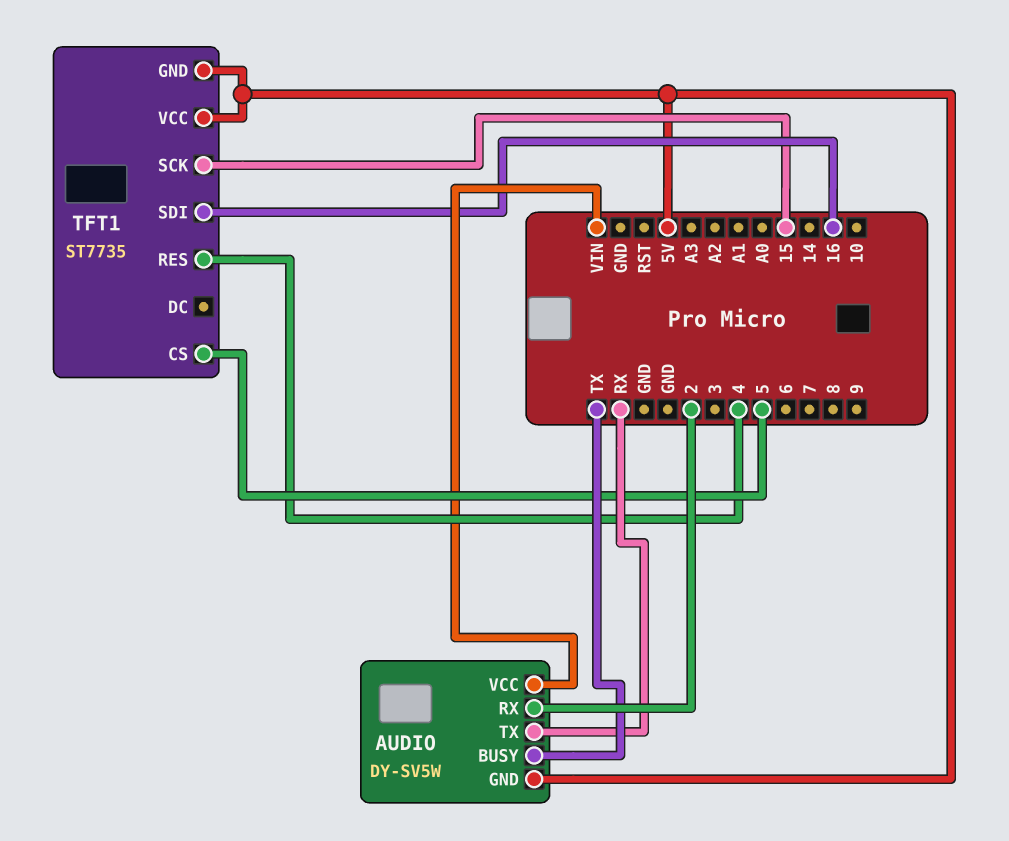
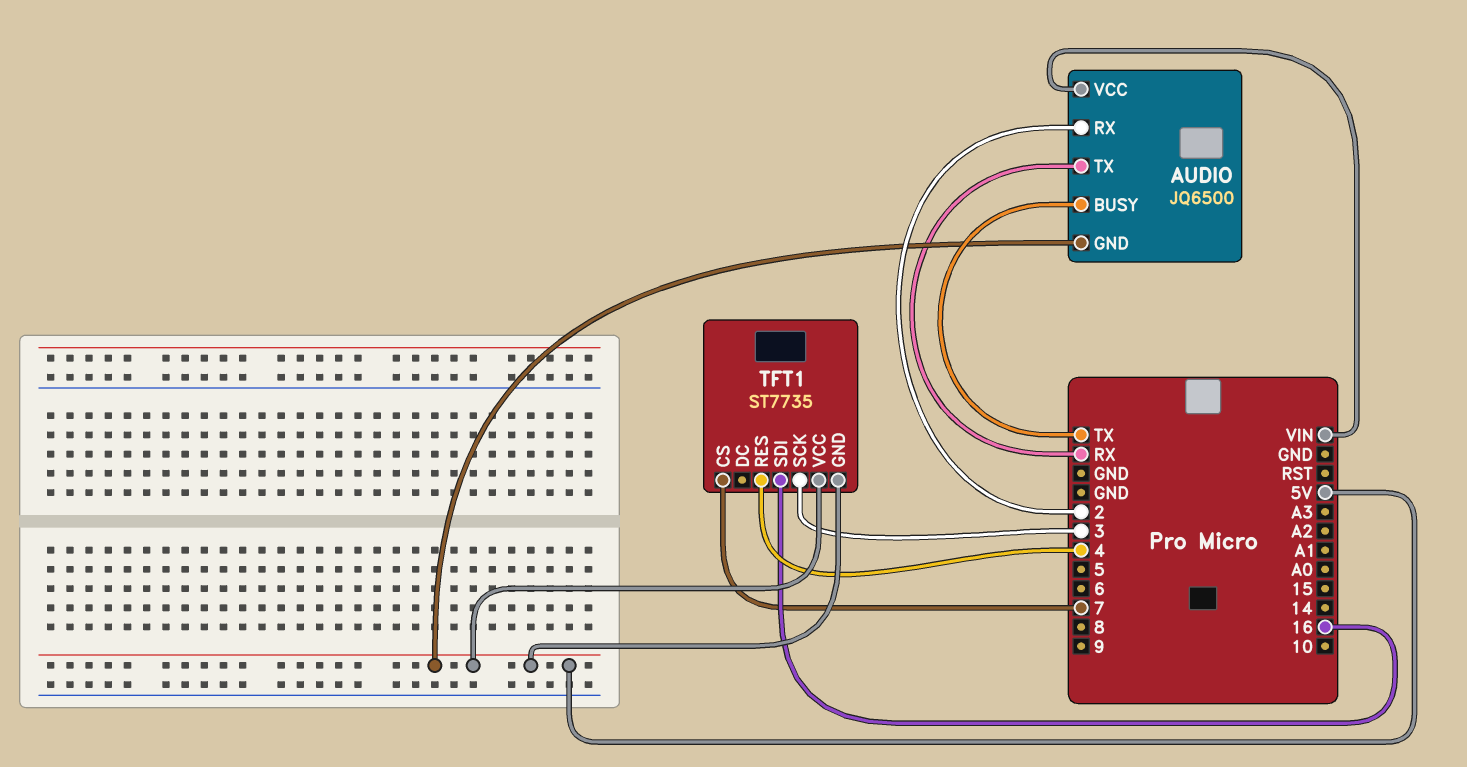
AUDIO: DY-SV5W -> JQ6500
TFT1 pin CS: 5 -> 7
TFT1 pin SCK: 15 -> 3

